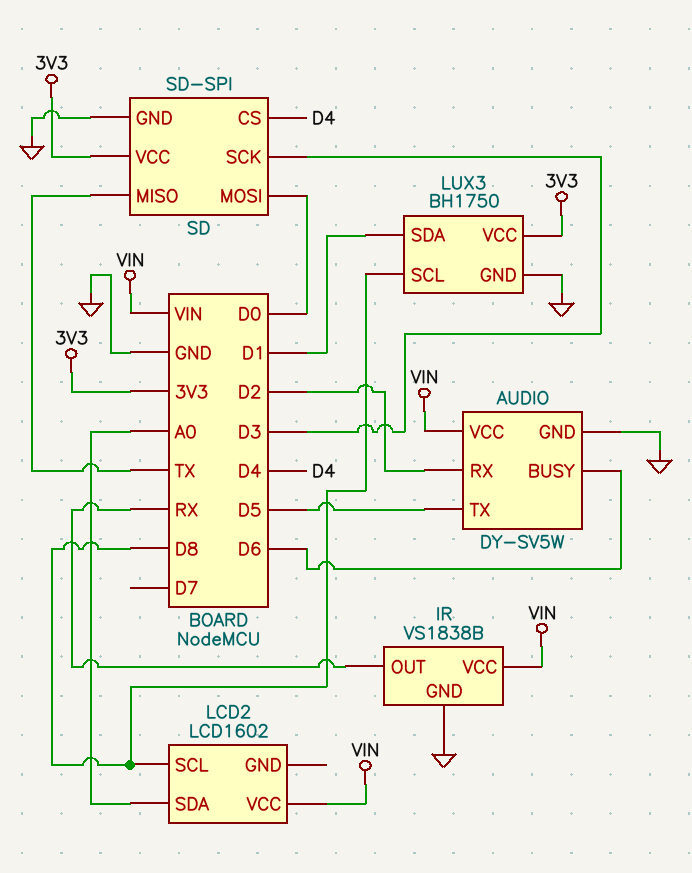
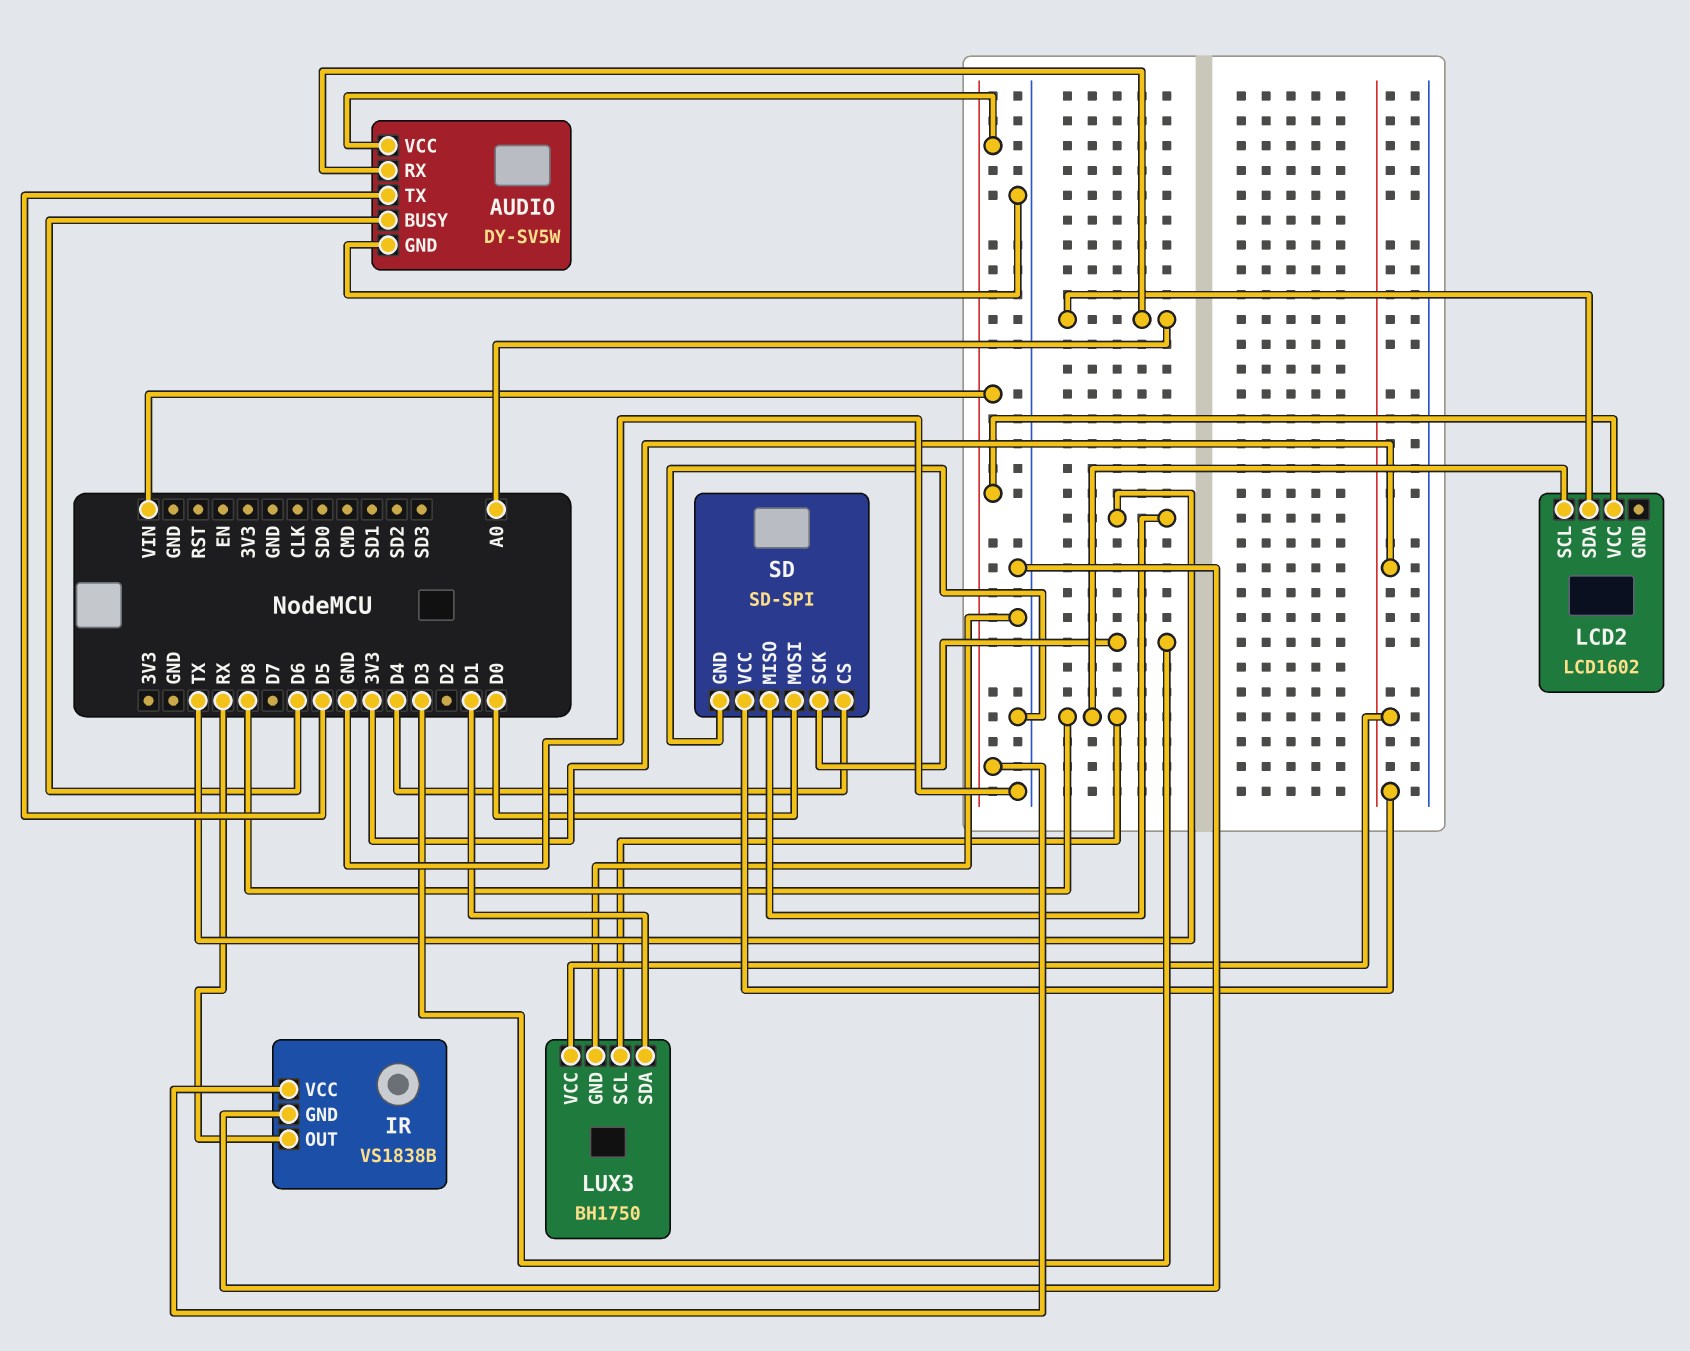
AUDIO pin RX: D2 -> A0

